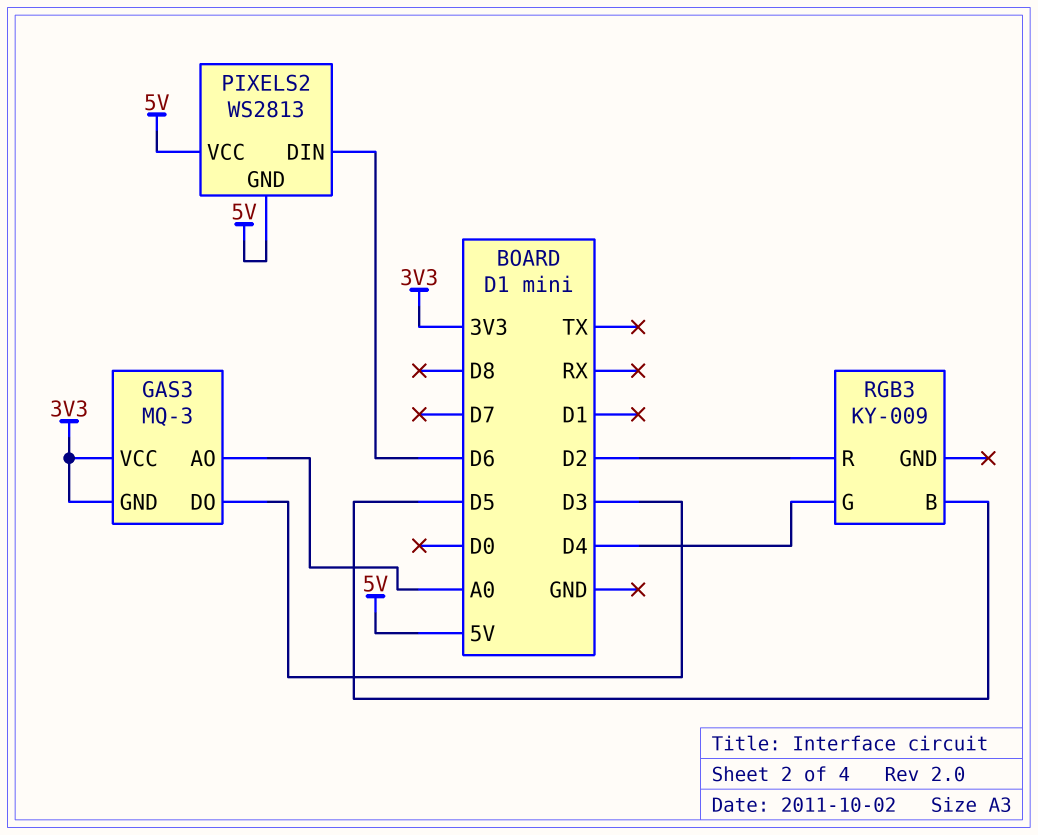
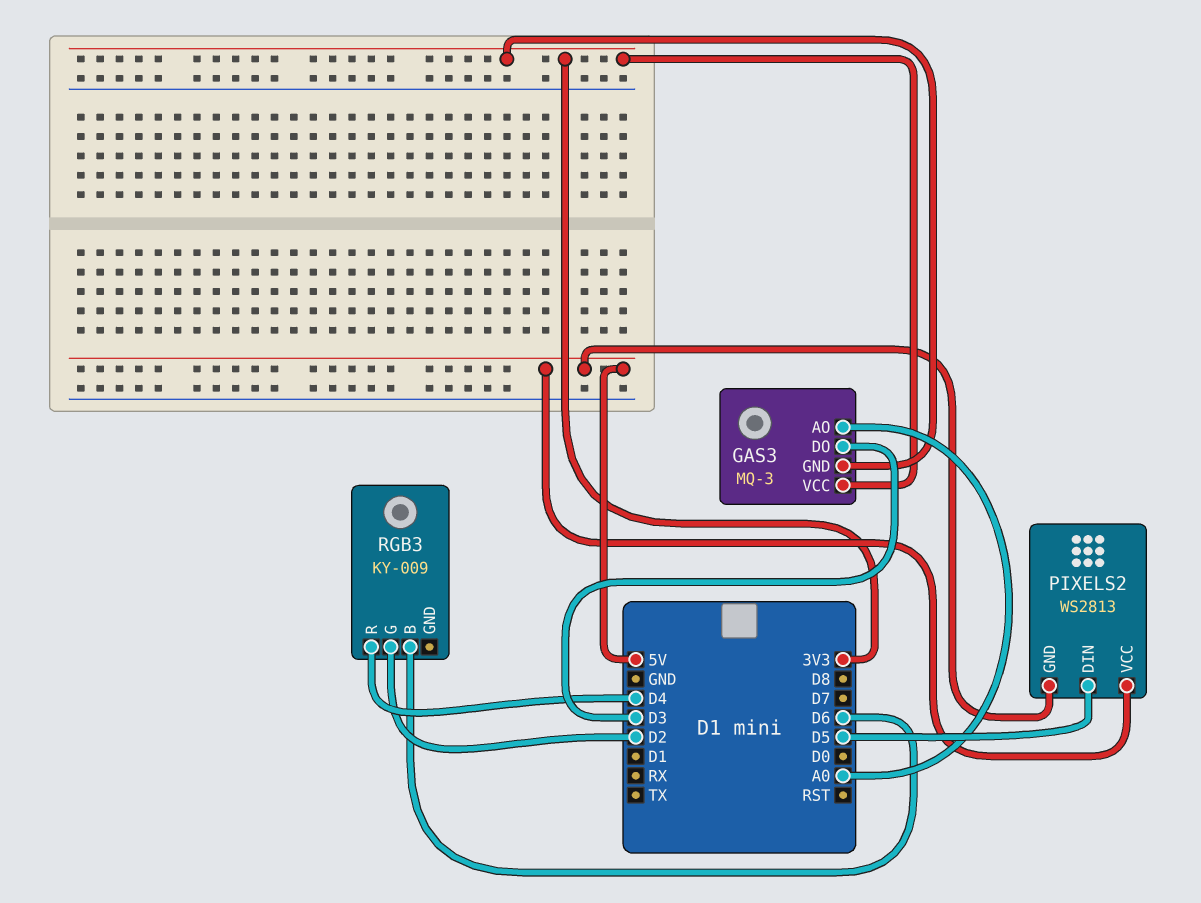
PIXELS2 pin DIN: D6 -> D5
RGB3 pin B: D5 -> D6
RGB3 pin G: D4 -> D2
RGB3 pin R: D2 -> D4

